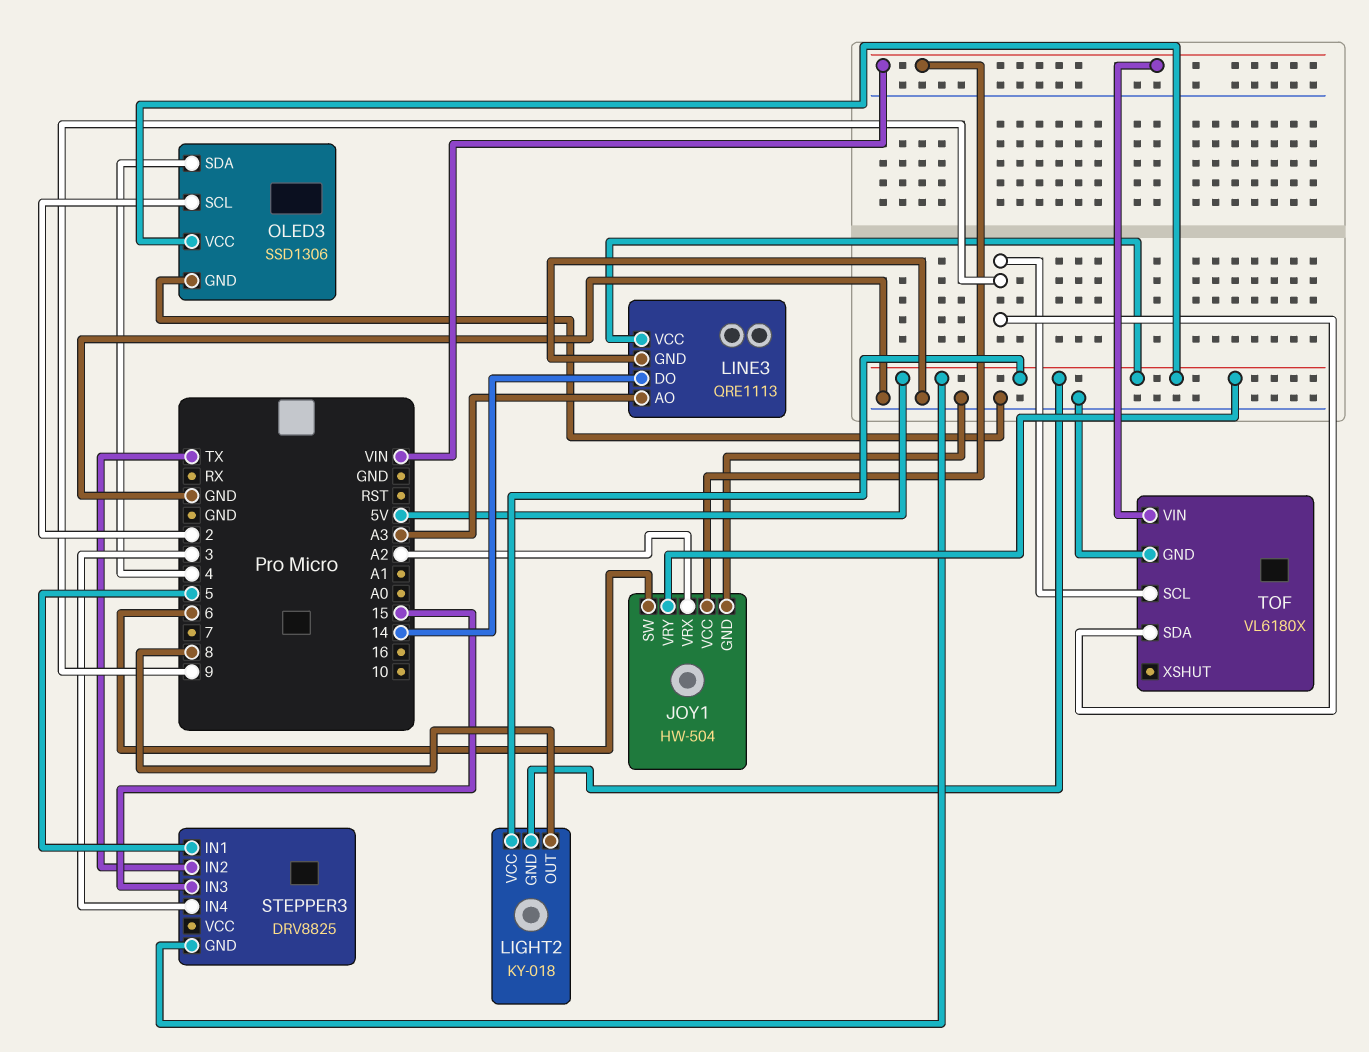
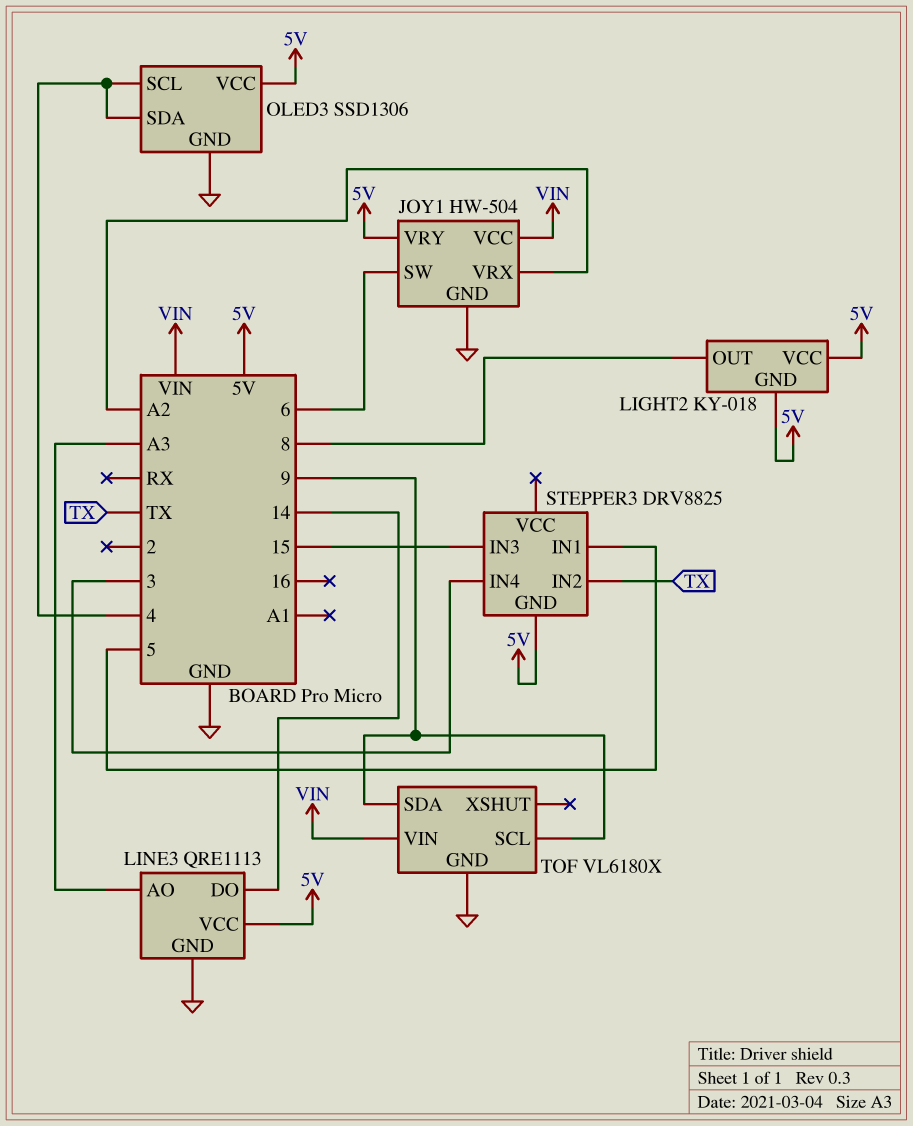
OLED3 pin SCL: 2 -> 4

